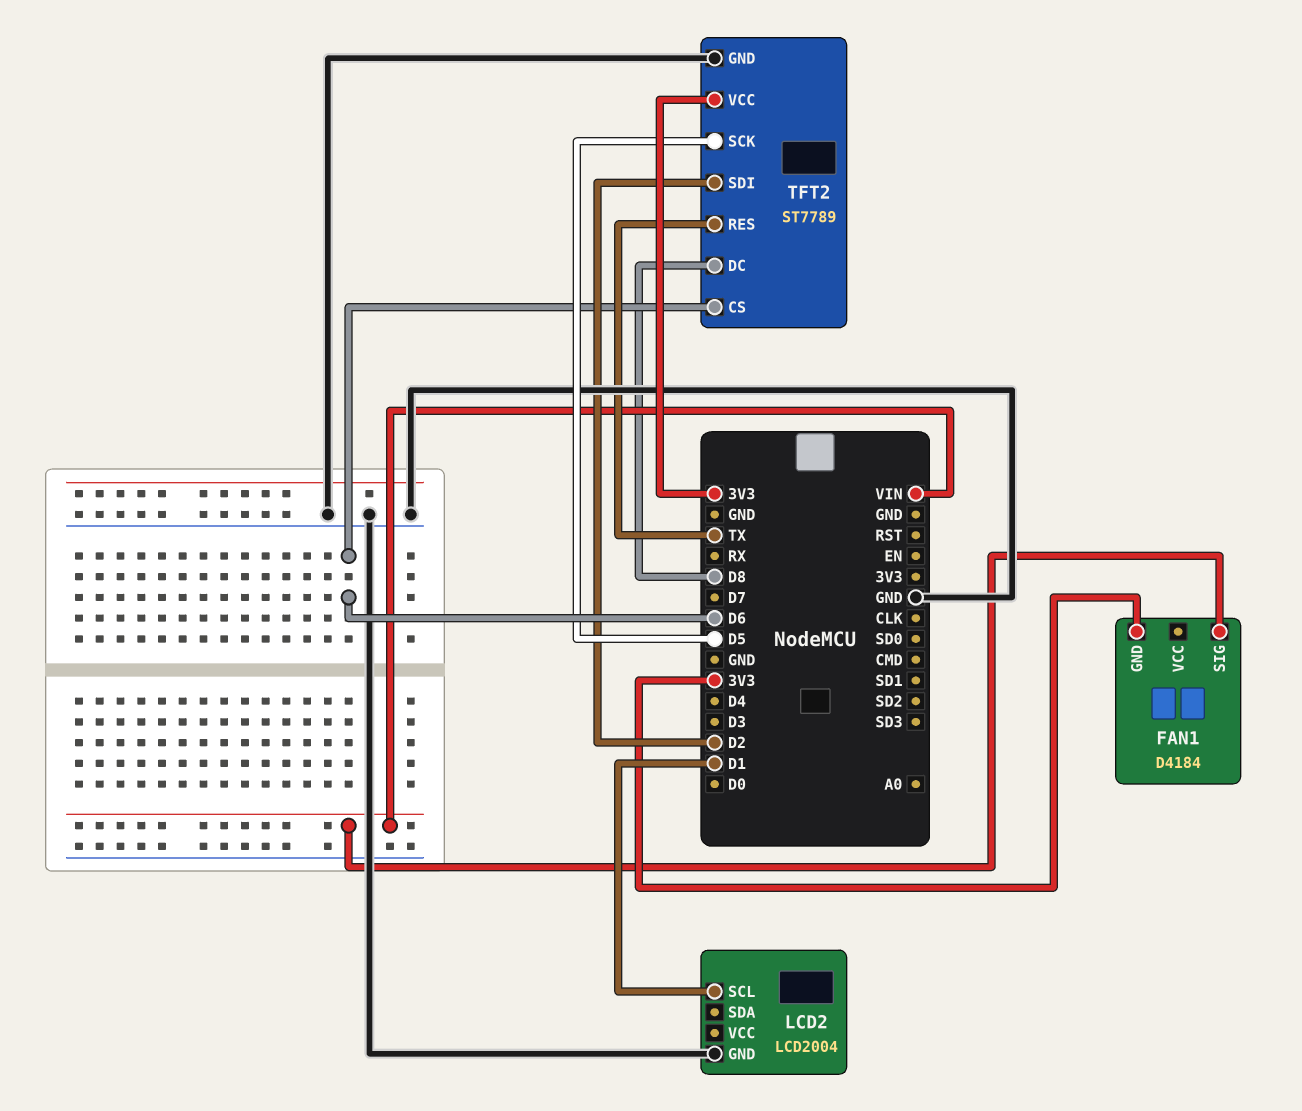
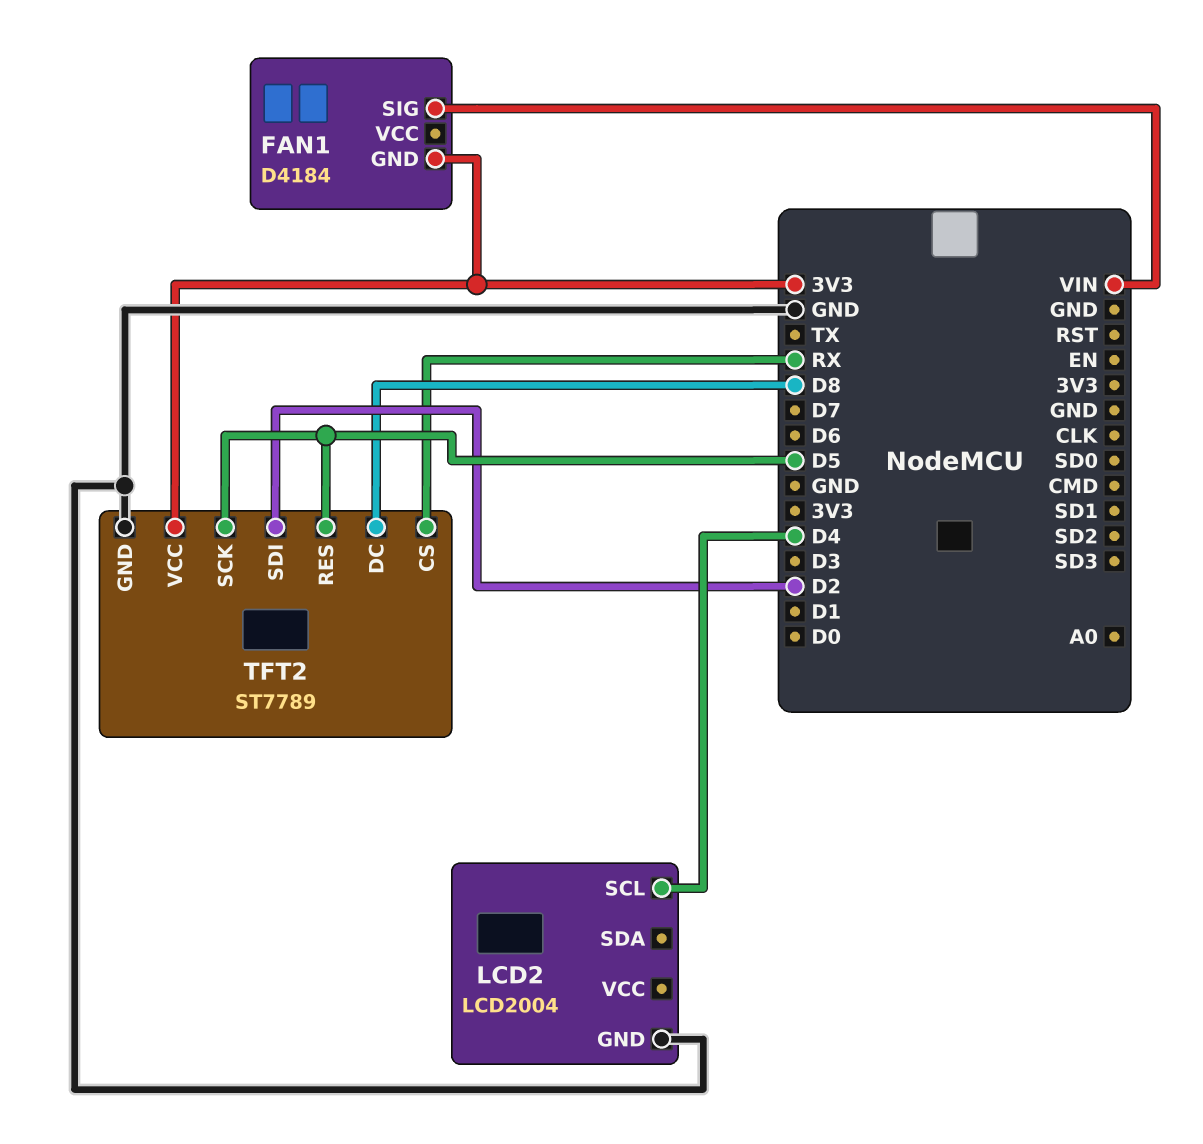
LCD2 pin SCL: D1 -> D4
TFT2 pin CS: D6 -> RX
TFT2 pin RES: TX -> D5

